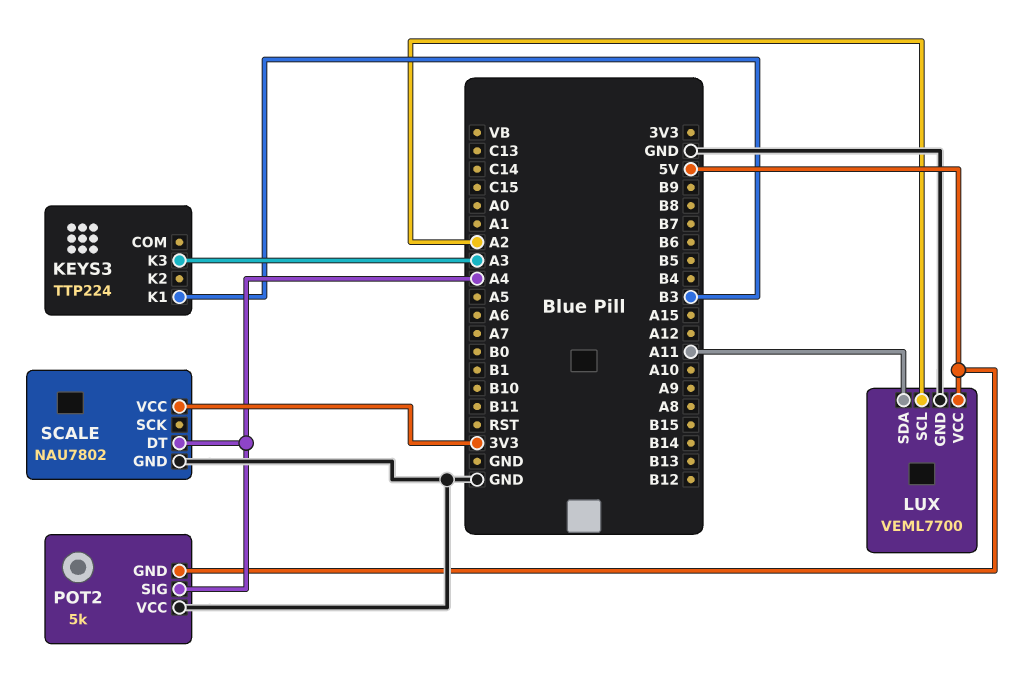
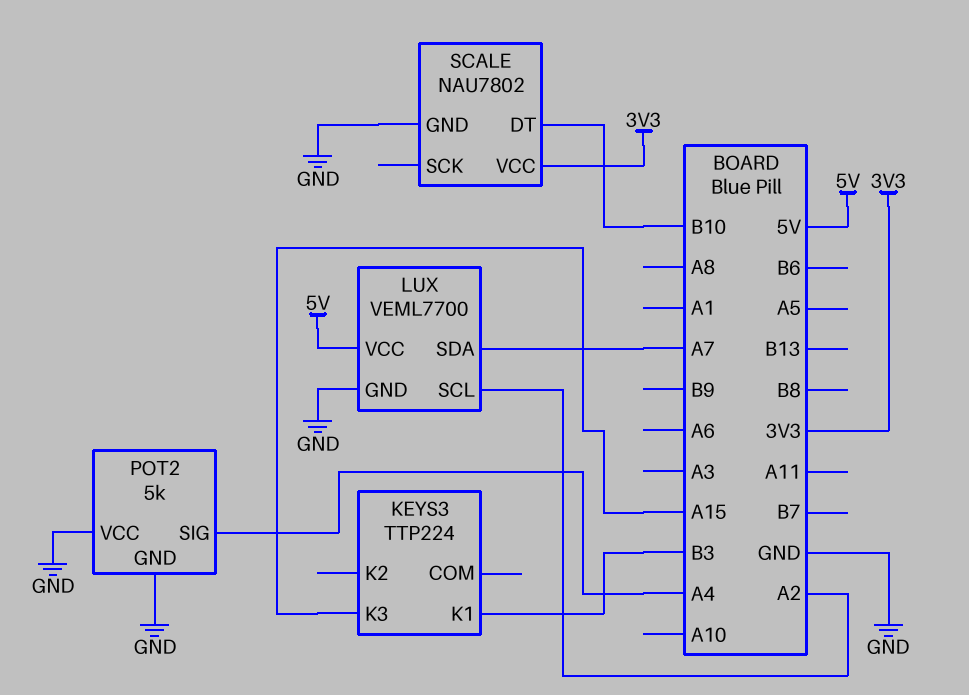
KEYS3 pin K3: A3 -> A15
LUX pin SDA: A11 -> A7
POT2 pin GND: 5V -> GND
SCALE pin DT: A4 -> B10

